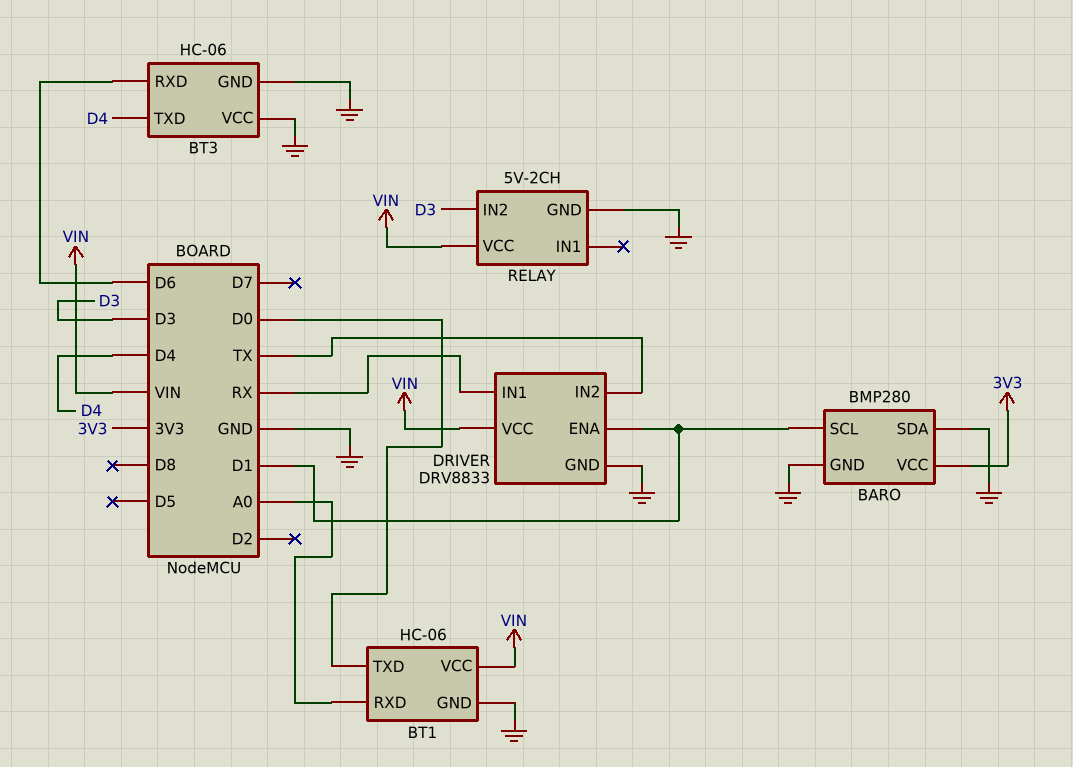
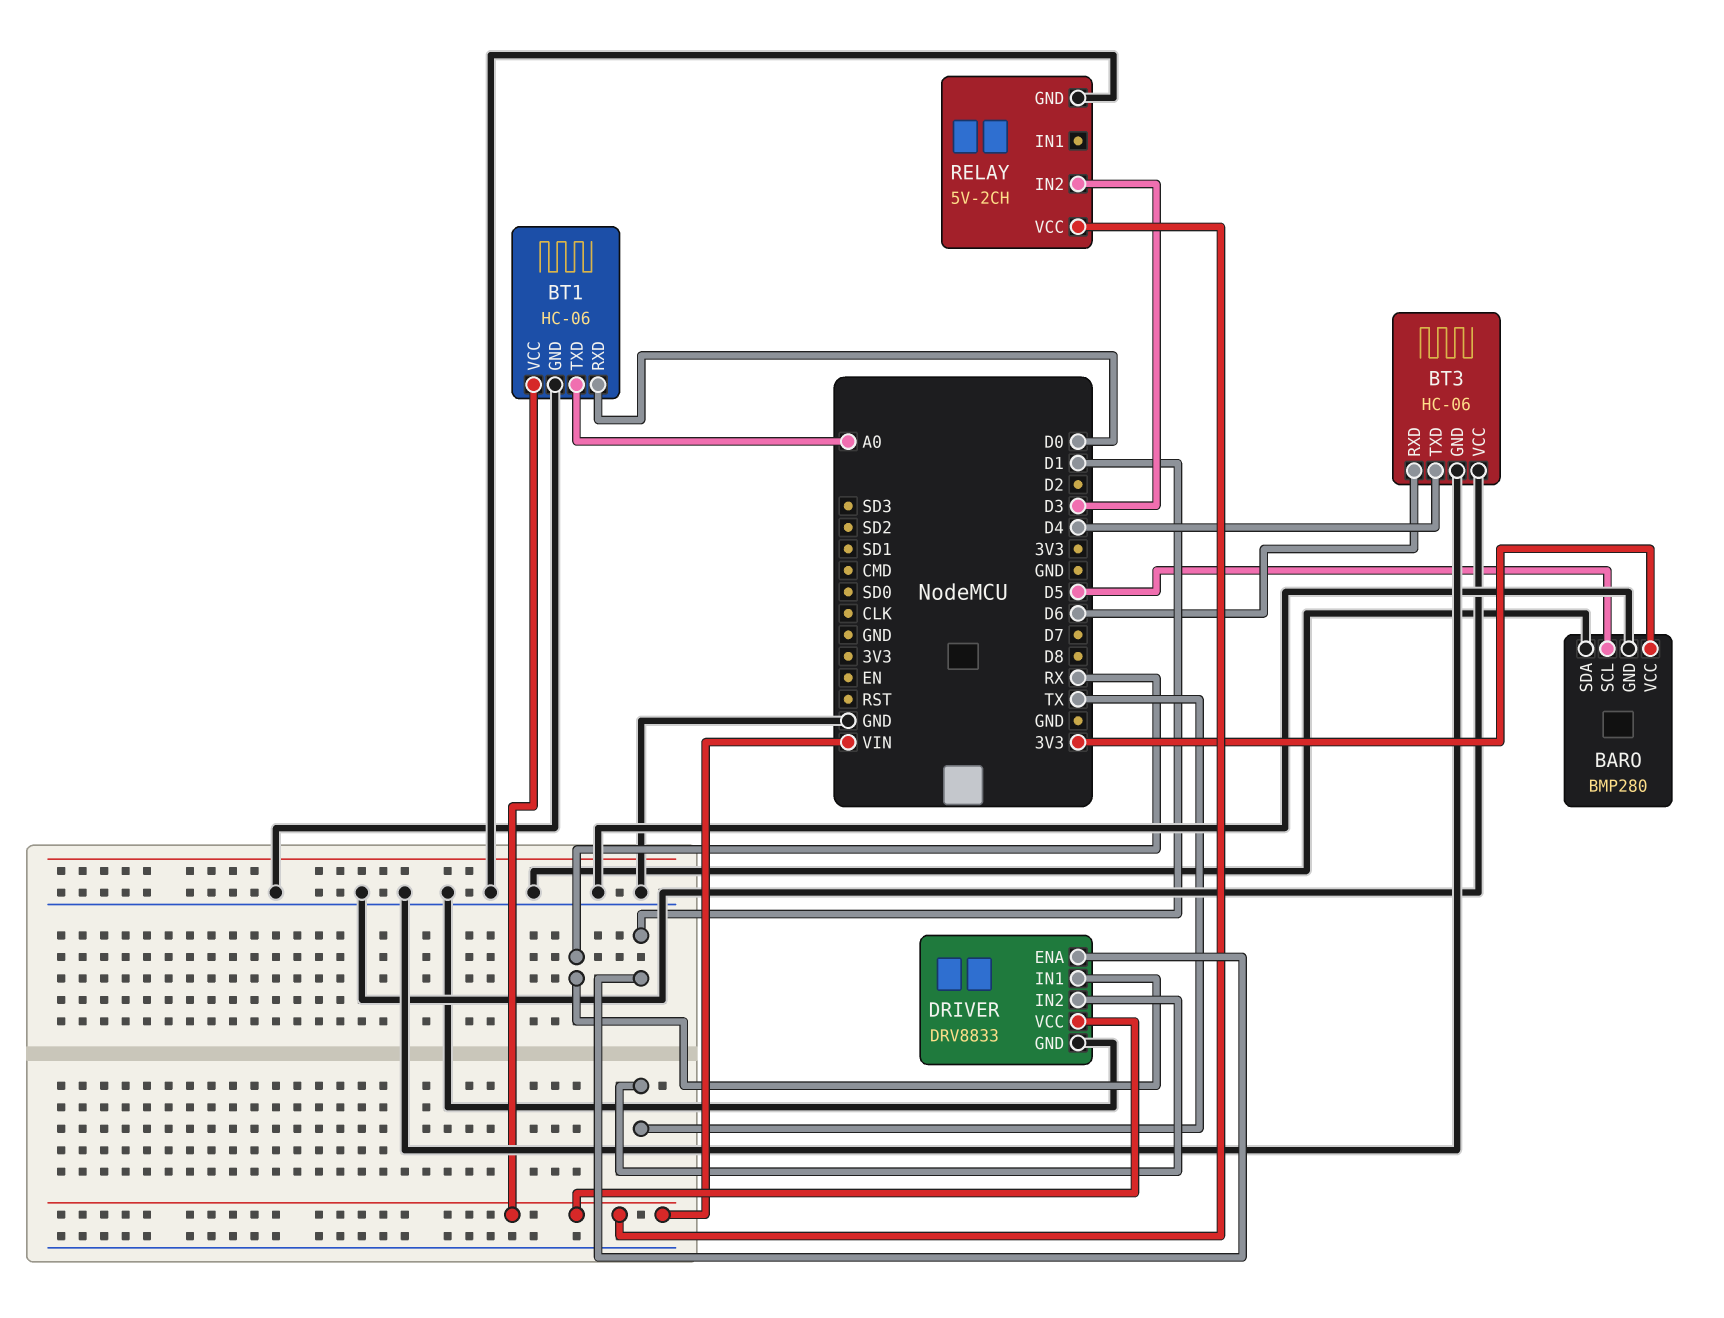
BARO pin SCL: D1 -> D5
BT1 pin RXD: A0 -> D0
BT1 pin TXD: D0 -> A0

